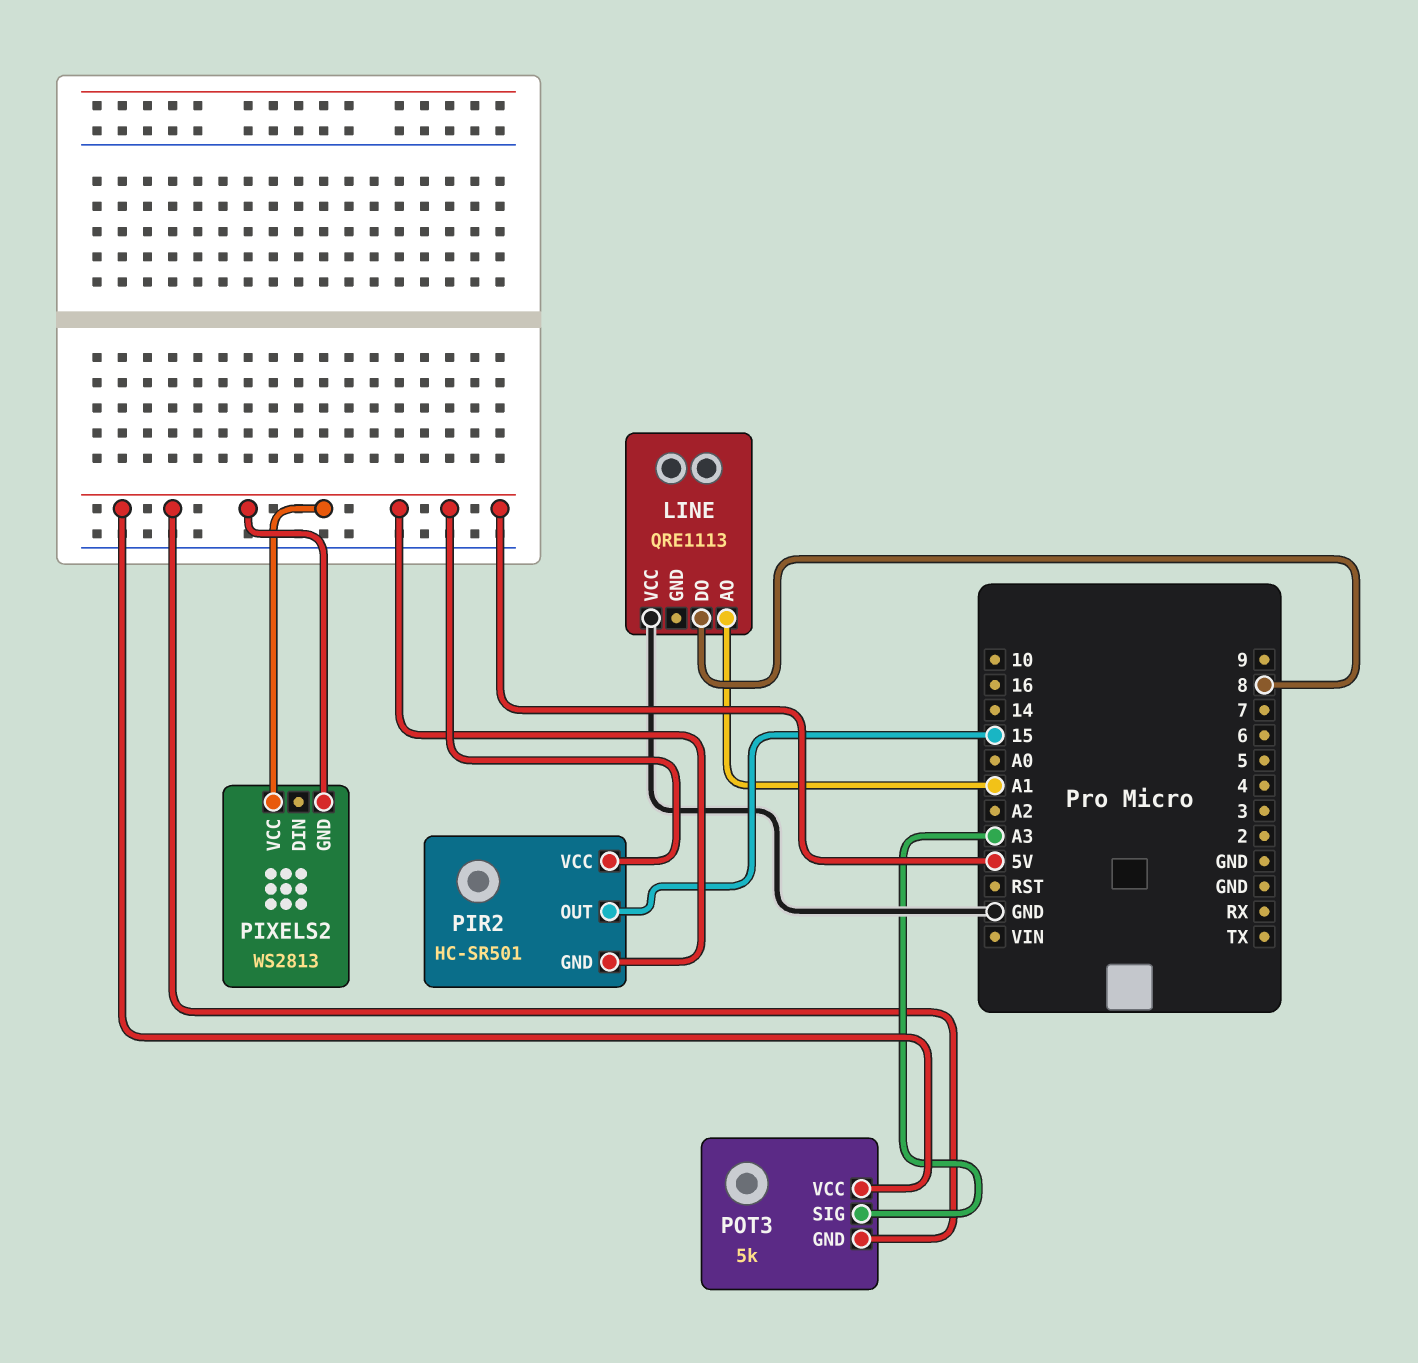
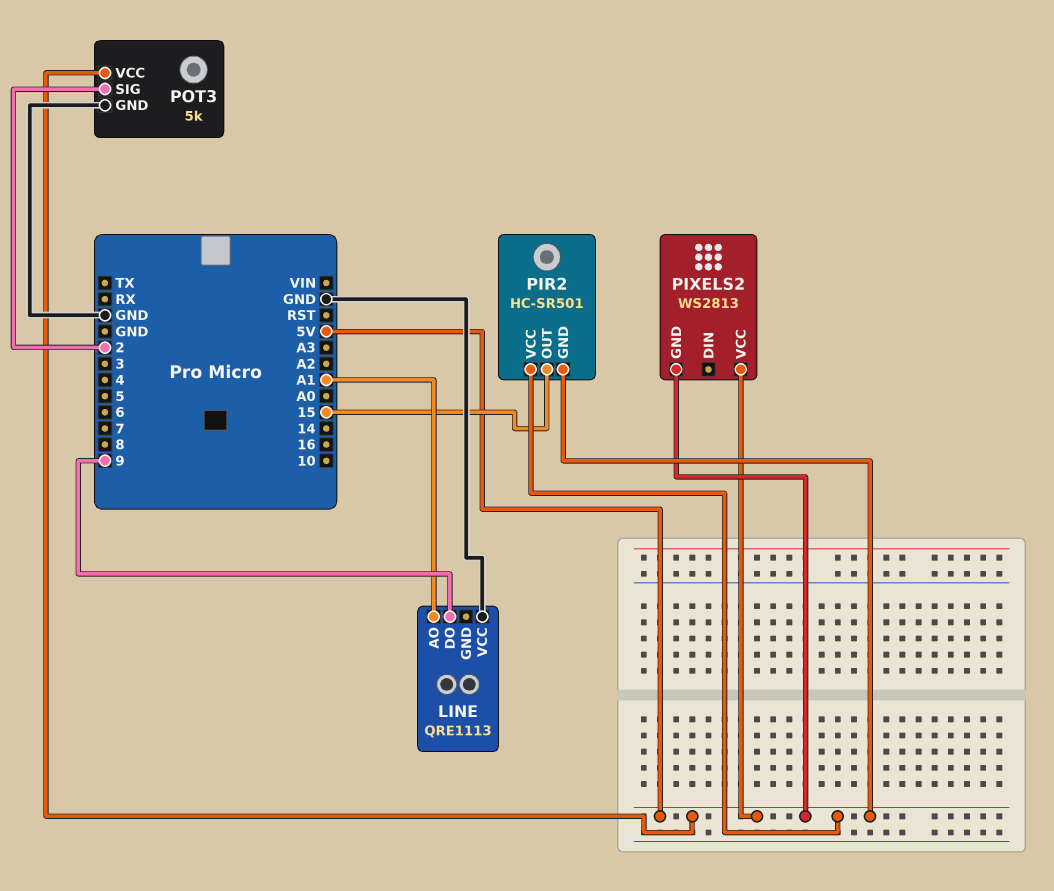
LINE pin DO: 8 -> 9
POT3 pin GND: 5V -> GND
POT3 pin SIG: A3 -> 2

